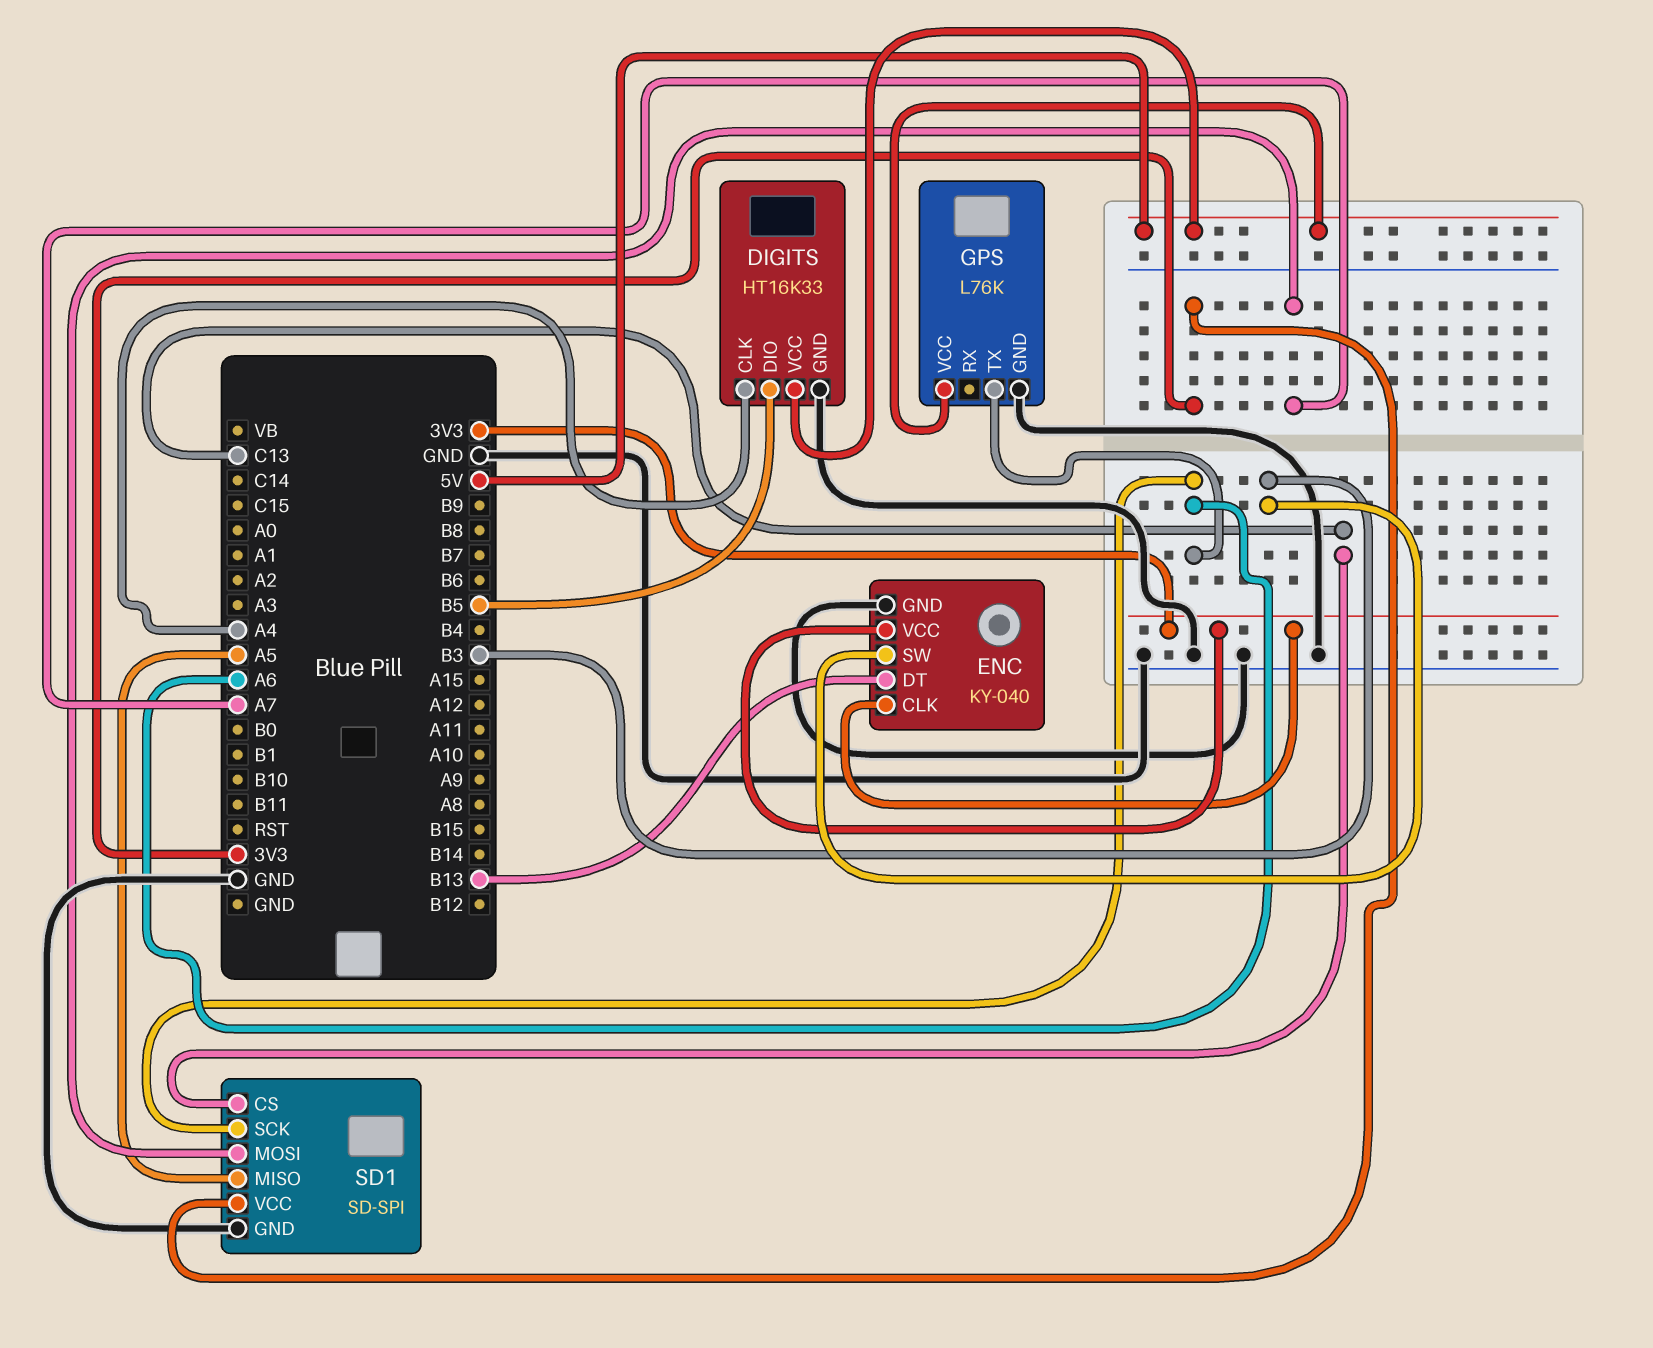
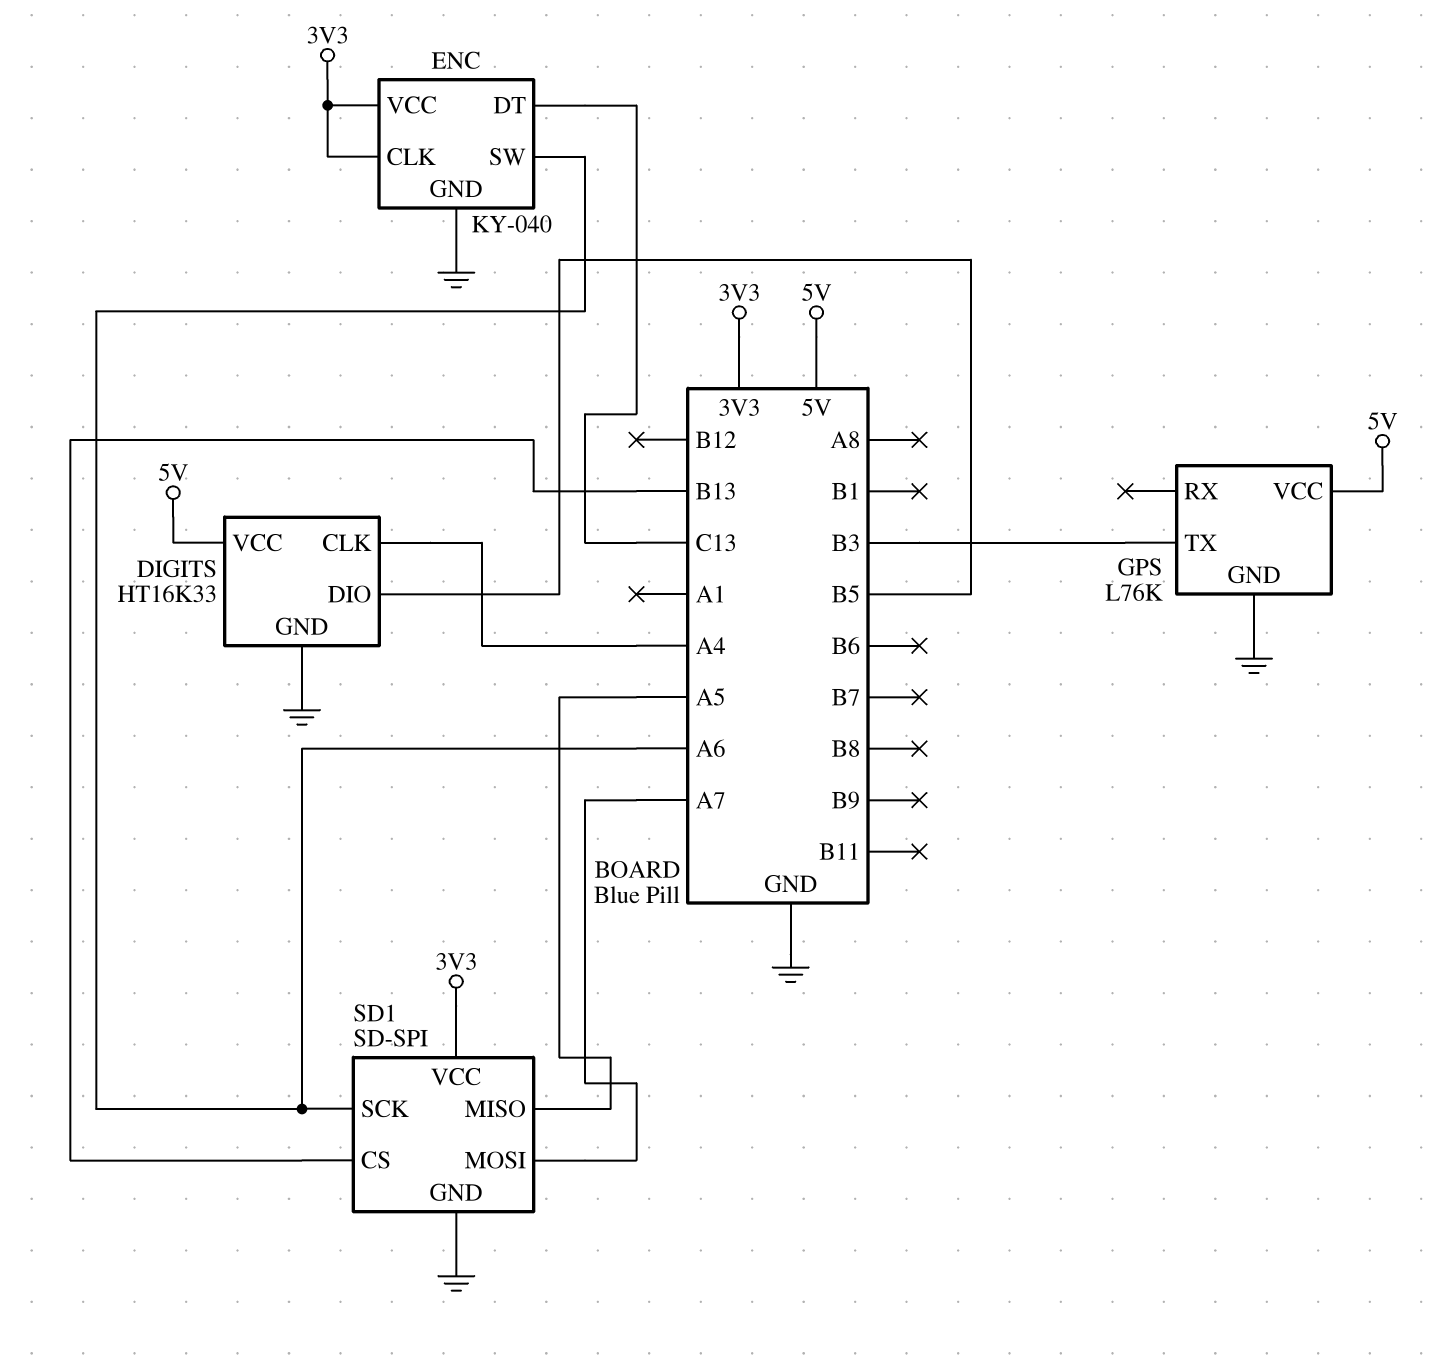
ENC pin DT: B13 -> C13
ENC pin SW: B3 -> A6
GPS pin TX: A6 -> B3
SD1 pin CS: C13 -> B13

